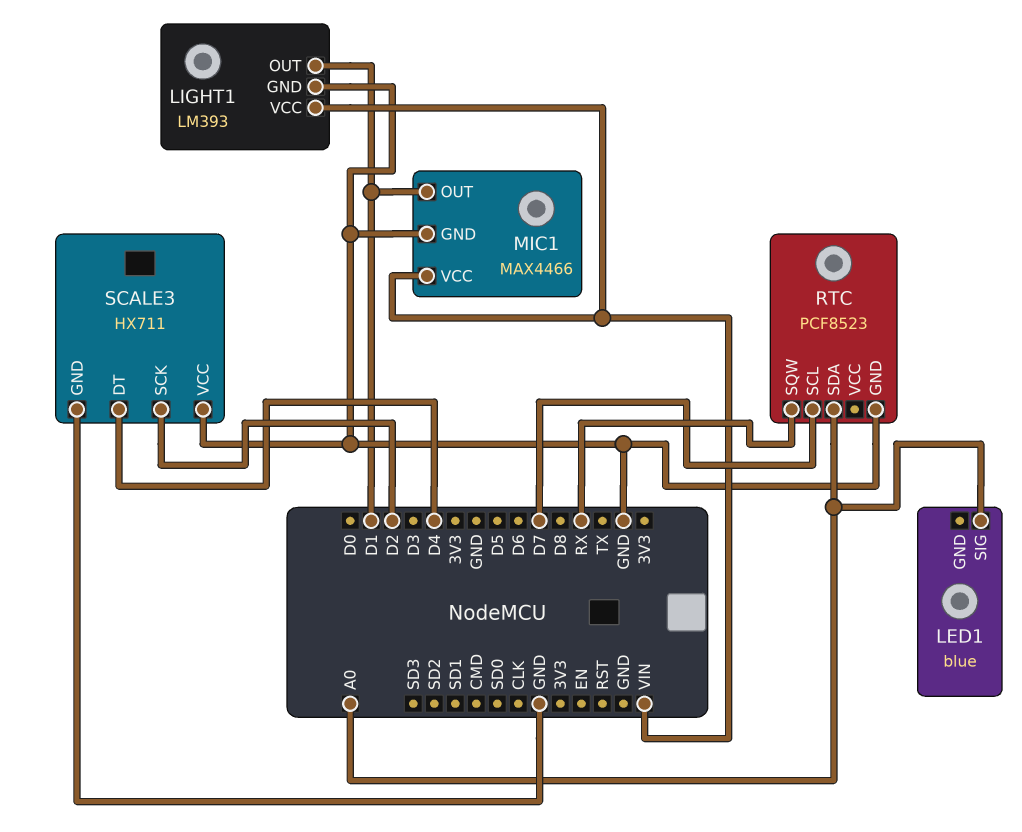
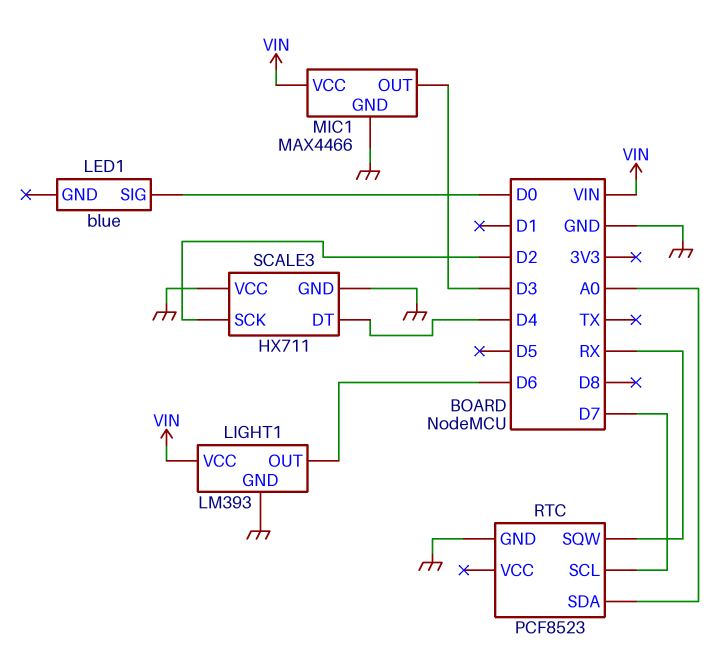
LED1 pin SIG: A0 -> D0
LIGHT1 pin OUT: D1 -> D6
MIC1 pin OUT: D1 -> D3

